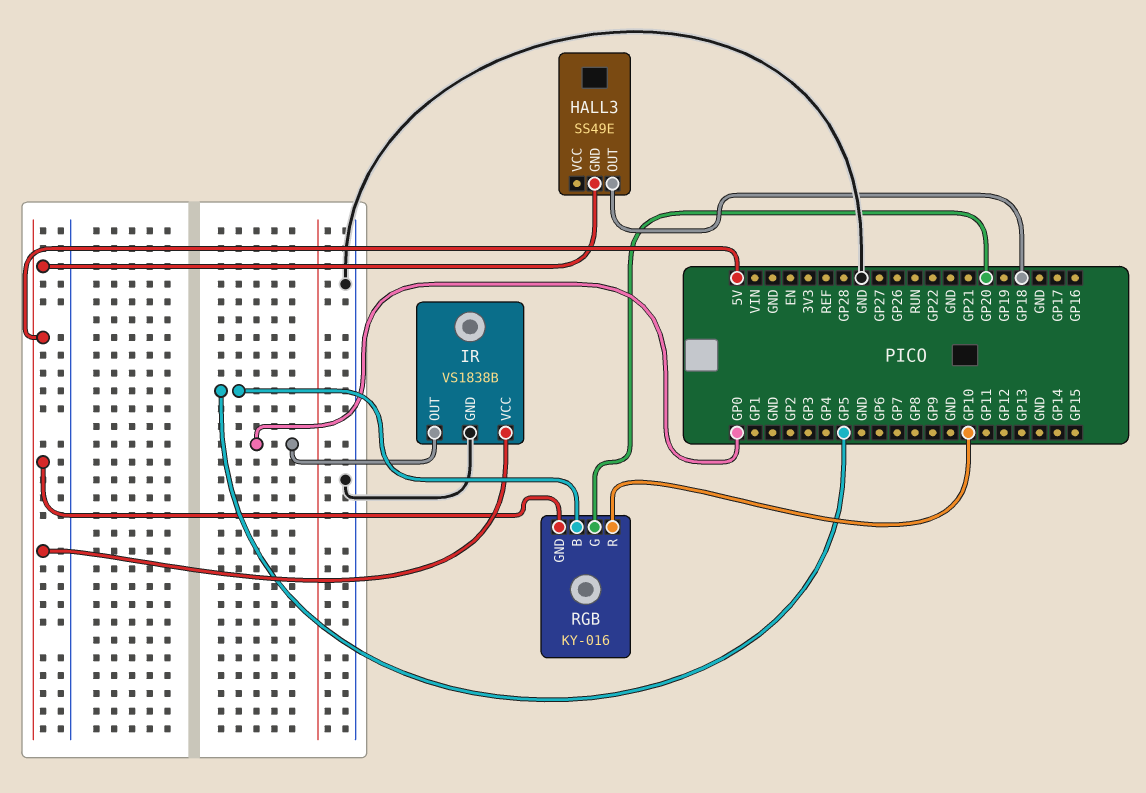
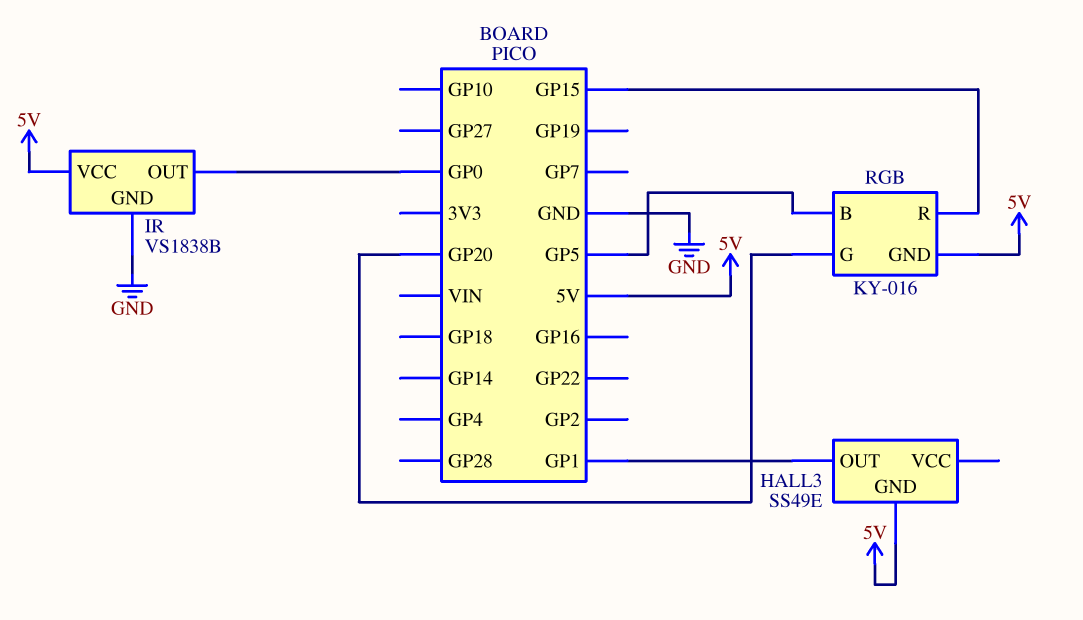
HALL3 pin OUT: GP18 -> GP1
RGB pin R: GP10 -> GP15

